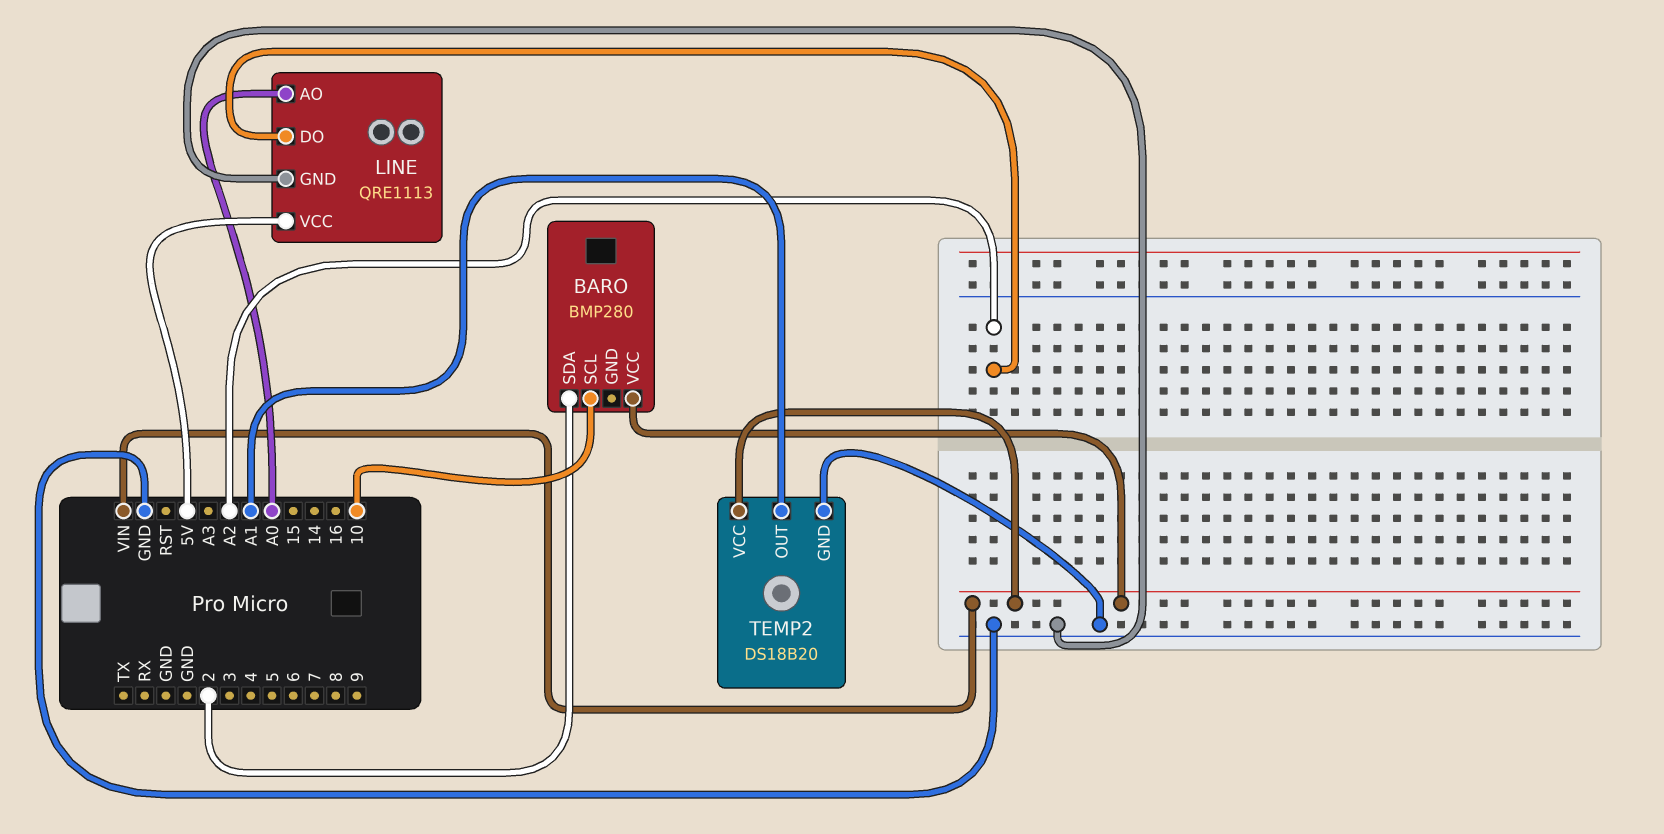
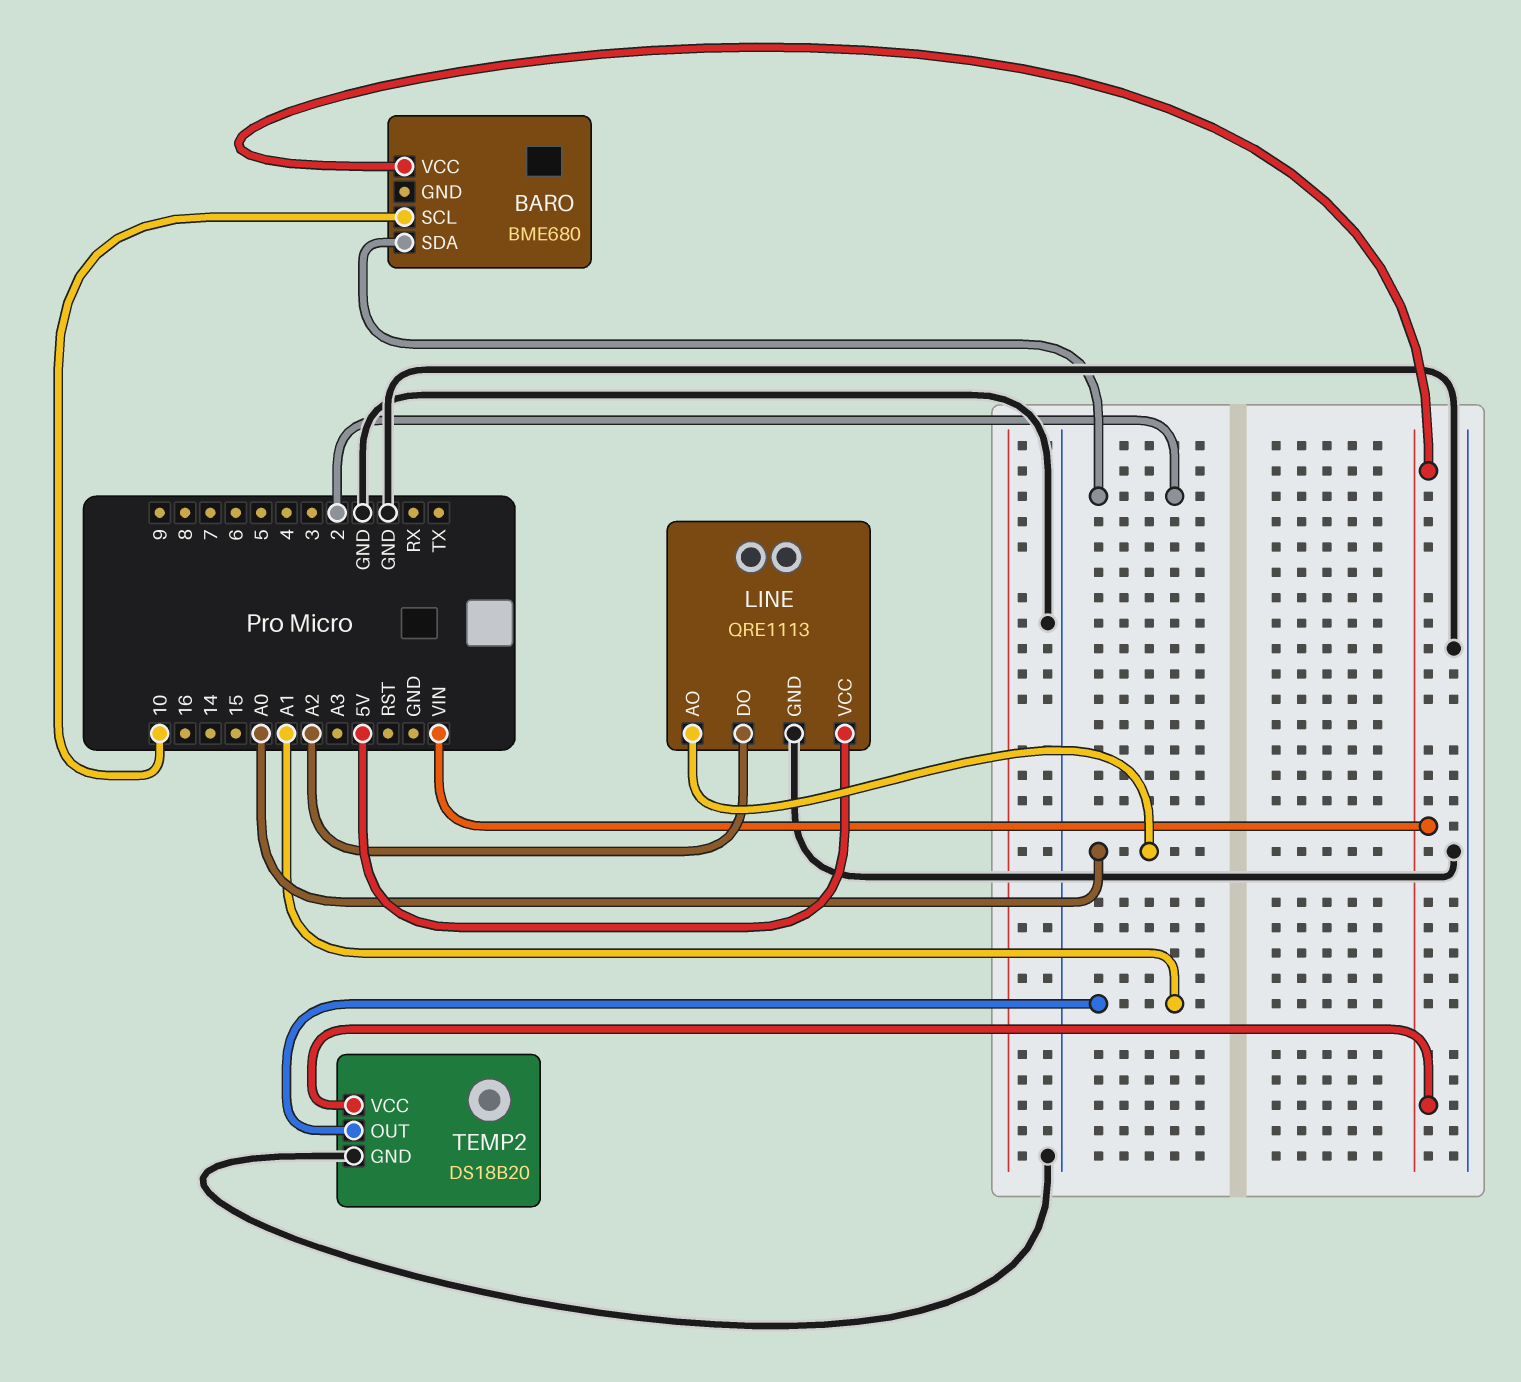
BARO: BMP280 -> BME680

